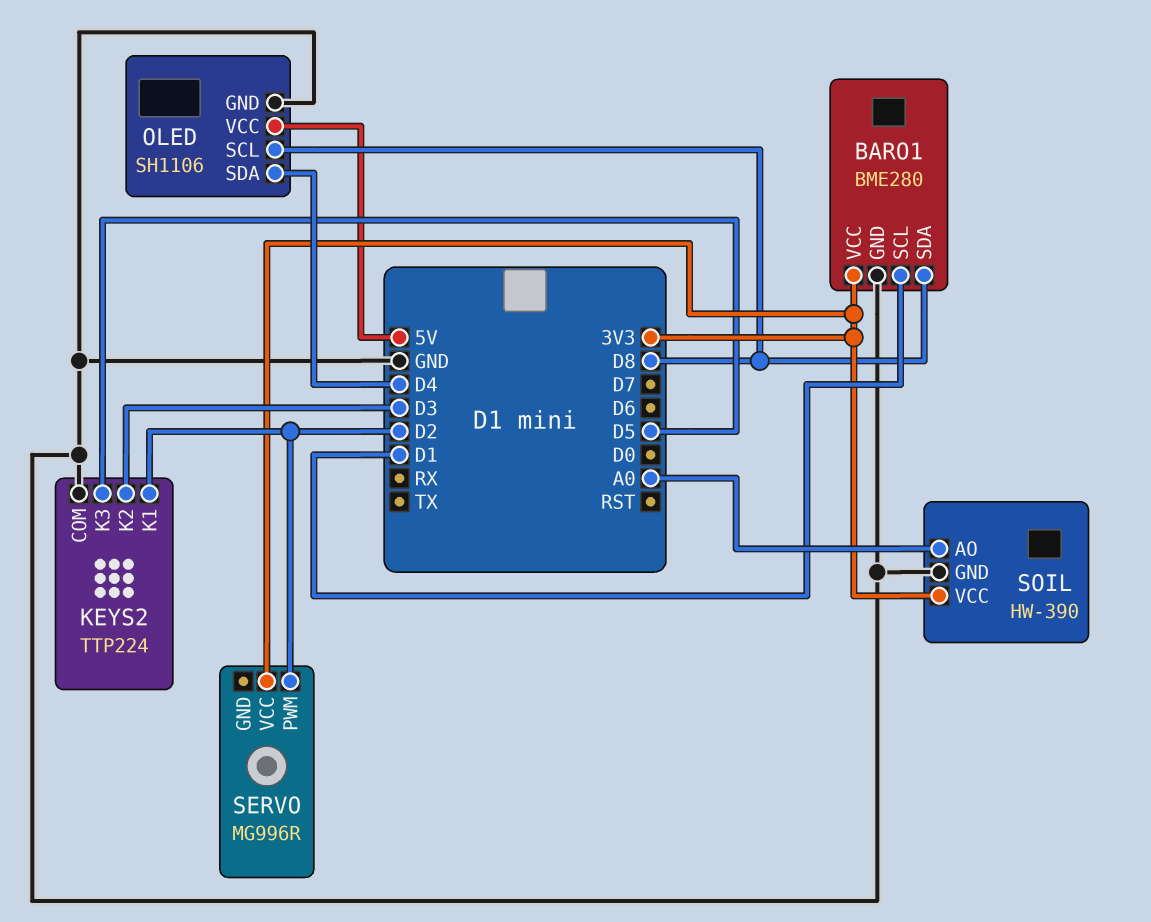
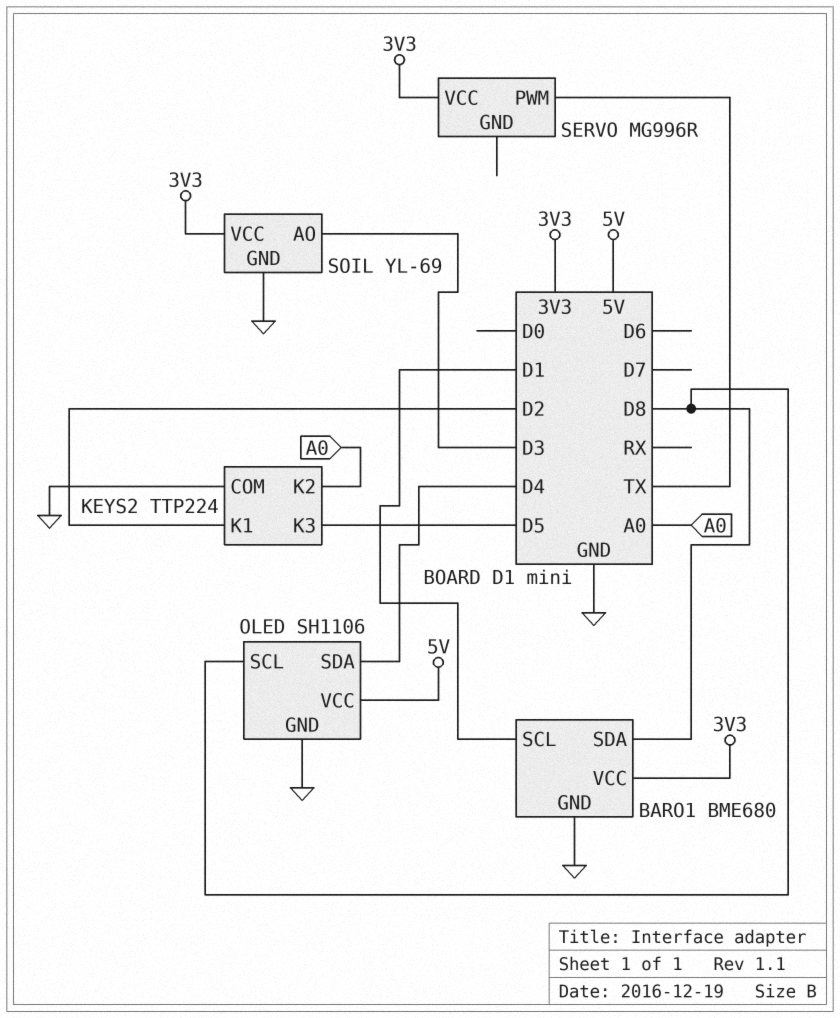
BARO1: BME280 -> BME680
KEYS2 pin K2: D3 -> A0
SERVO pin PWM: D2 -> TX
SOIL: HW-390 -> YL-69
SOIL pin AO: A0 -> D3

